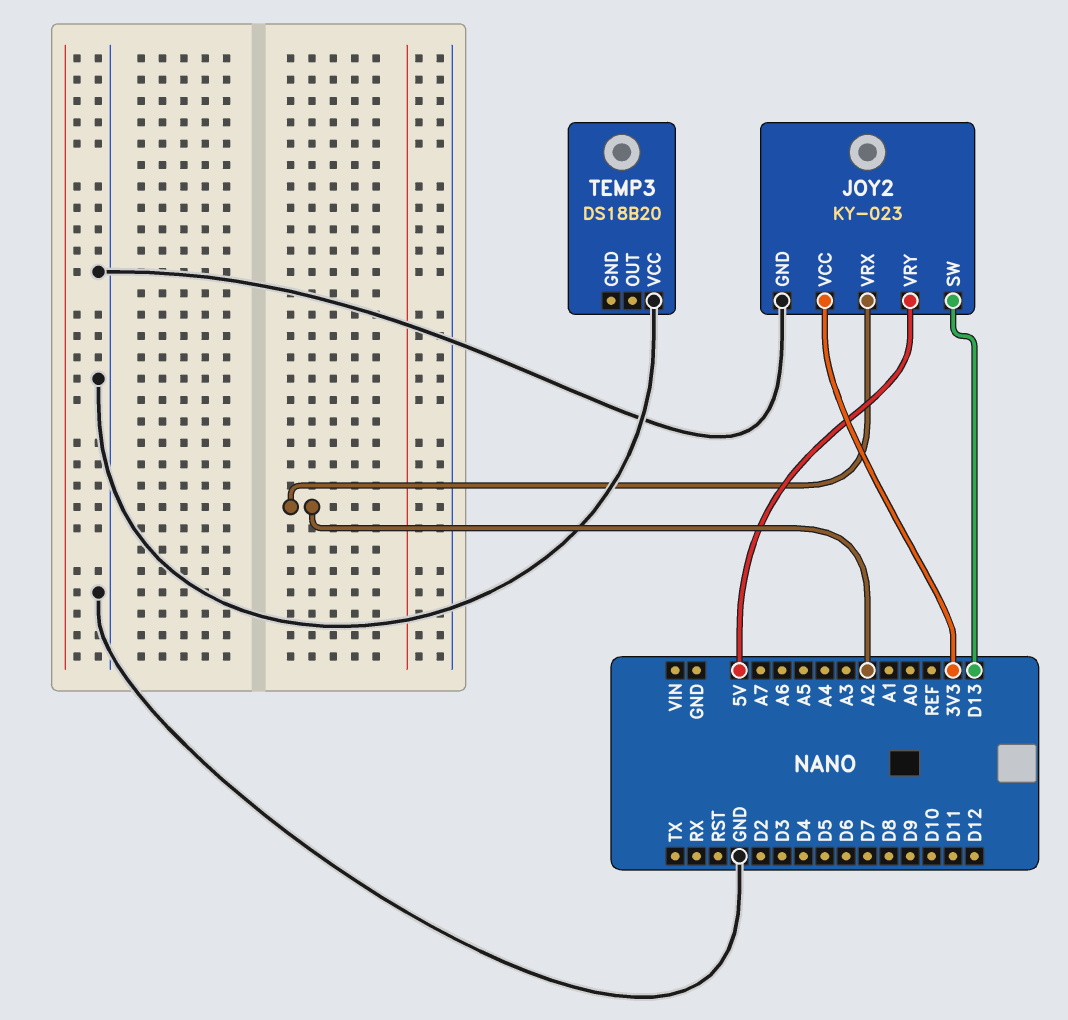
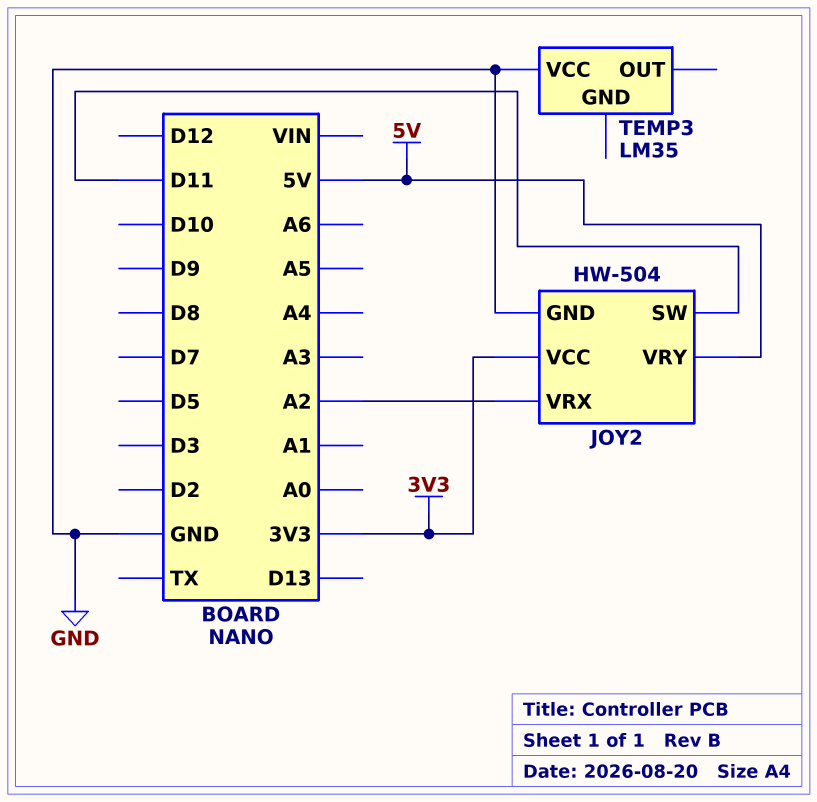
JOY2: KY-023 -> HW-504
JOY2 pin SW: D13 -> D11
TEMP3: DS18B20 -> LM35

